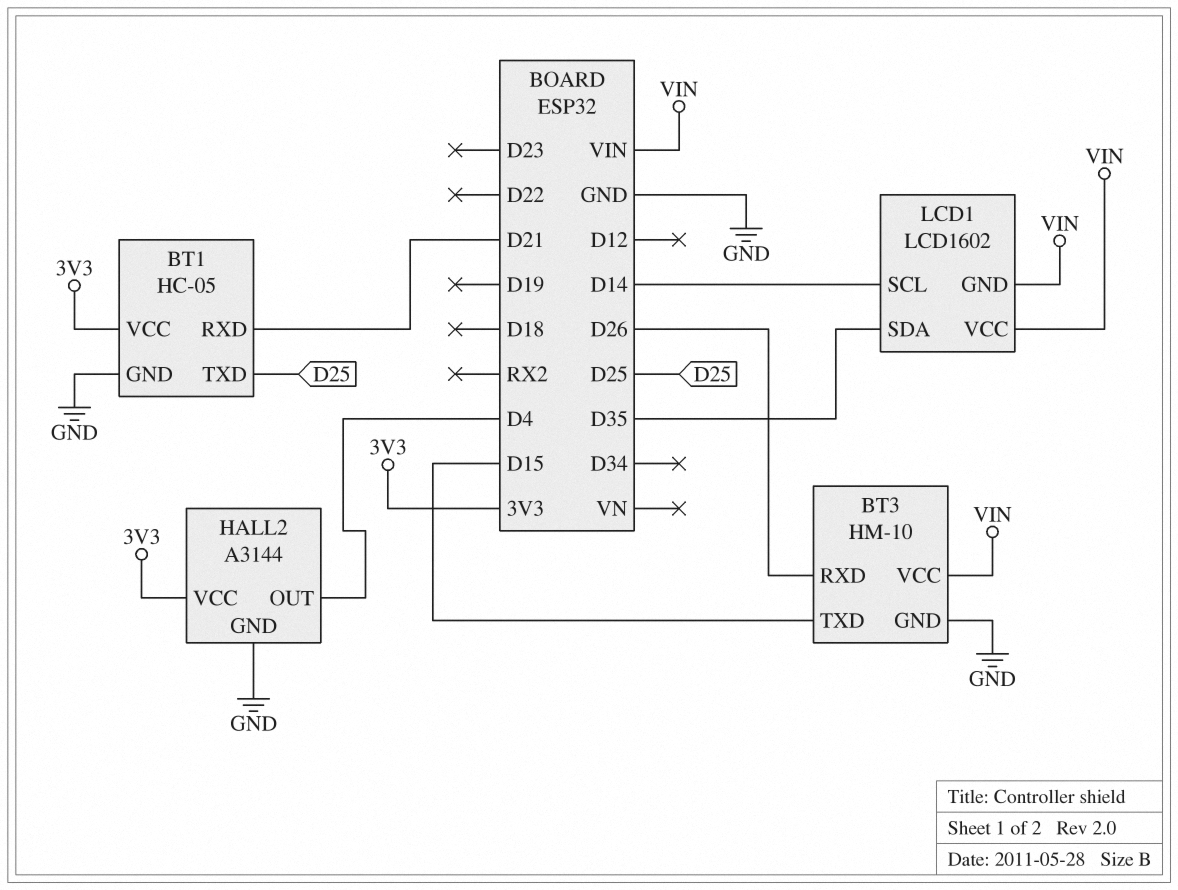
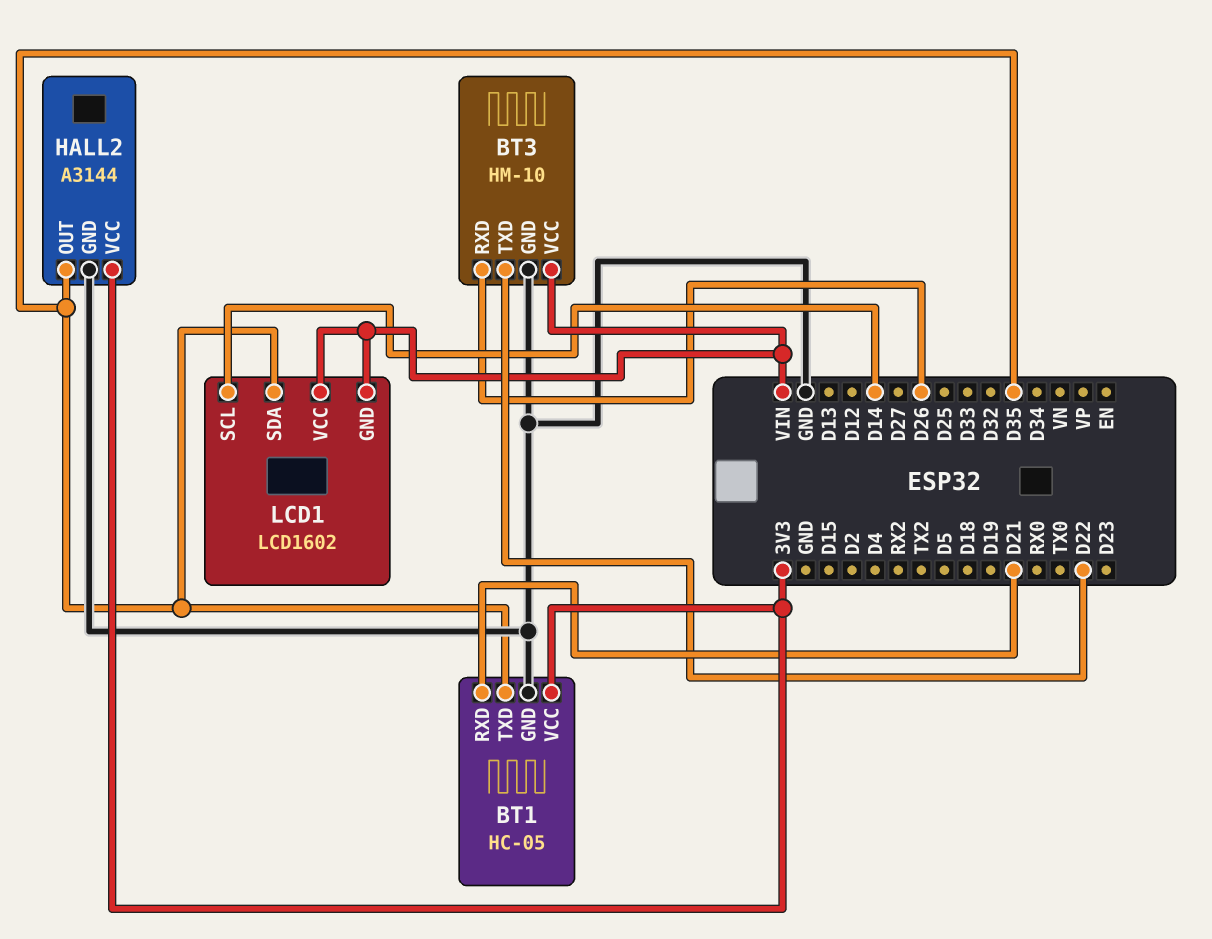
BT1 pin TXD: D25 -> D35
BT3 pin TXD: D15 -> D22
HALL2 pin OUT: D4 -> D35

